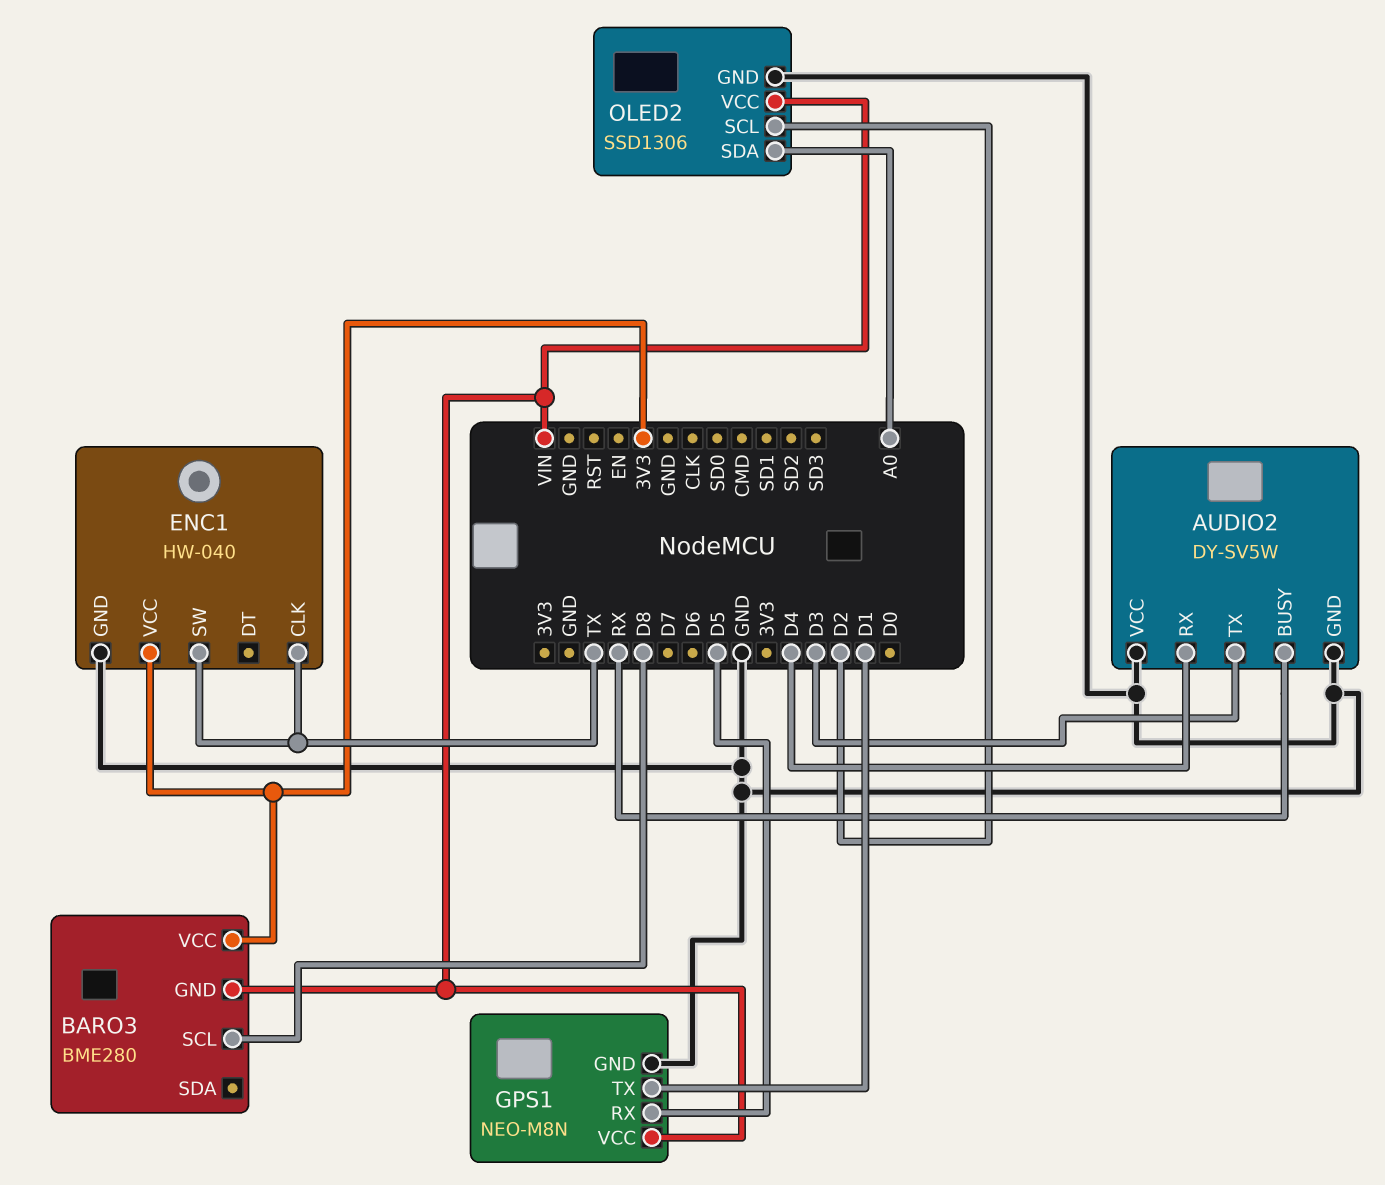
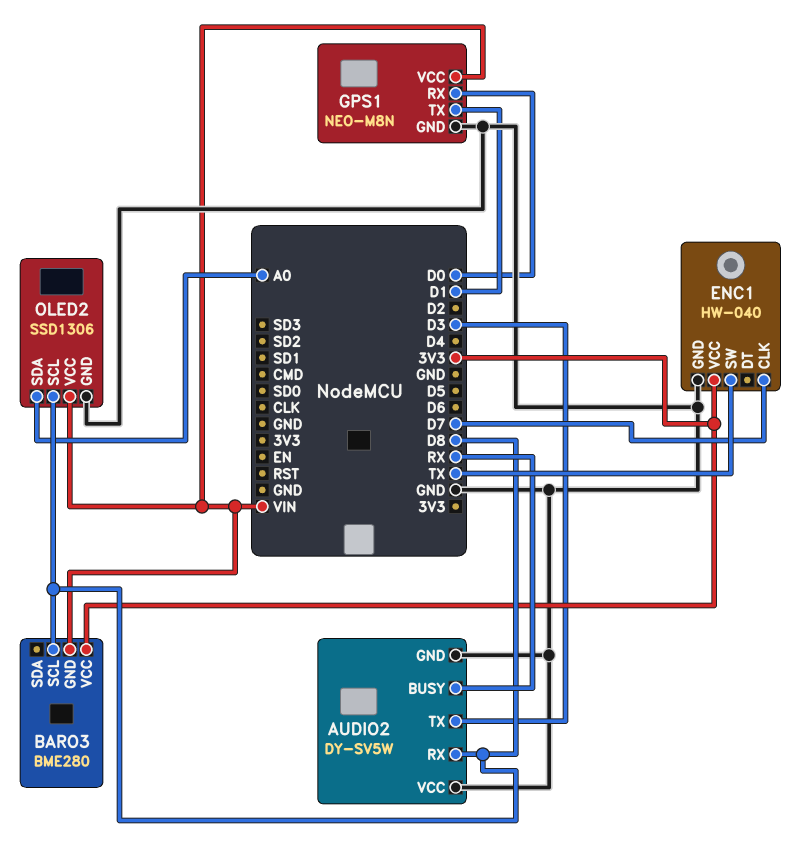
AUDIO2 pin RX: D4 -> D8
ENC1 pin CLK: TX -> D7
GPS1 pin RX: D5 -> D0
OLED2 pin SCL: D2 -> D8

